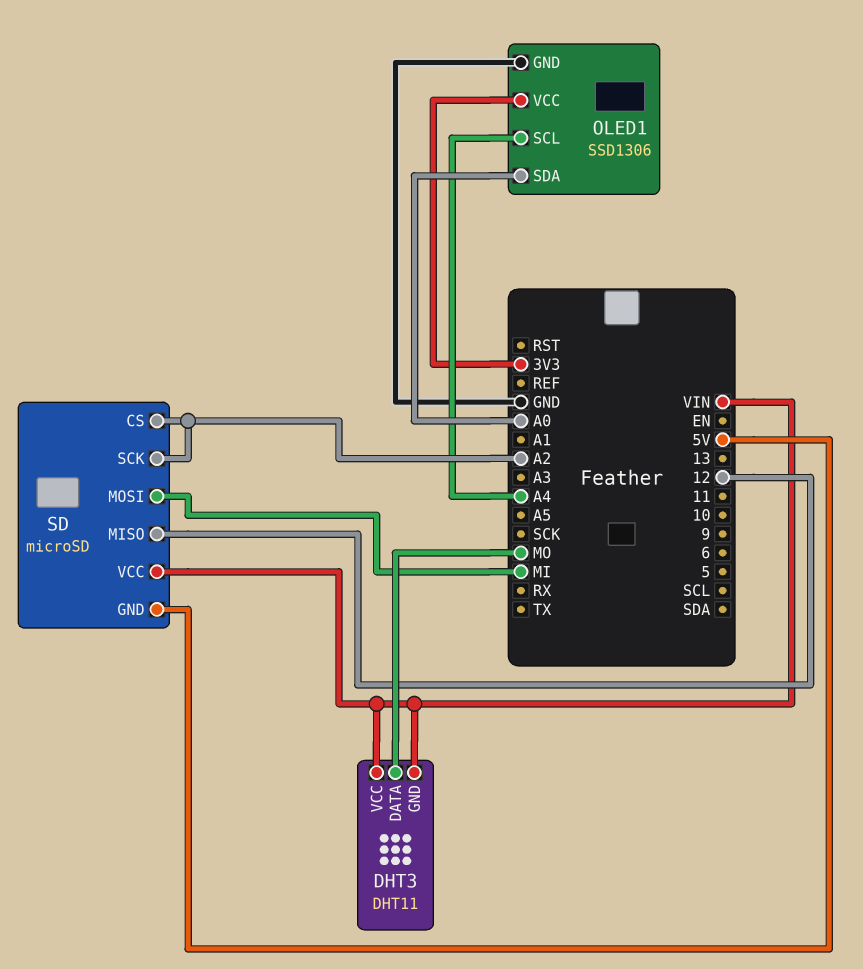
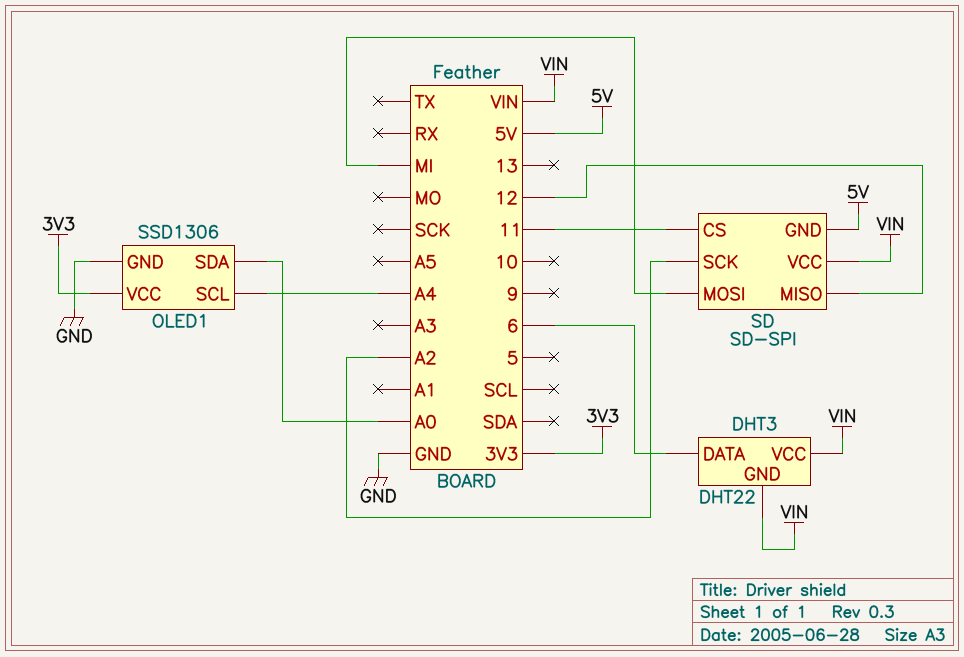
DHT3: DHT11 -> DHT22
DHT3 pin DATA: MO -> 6
SD: microSD -> SD-SPI
SD pin CS: A2 -> 11

